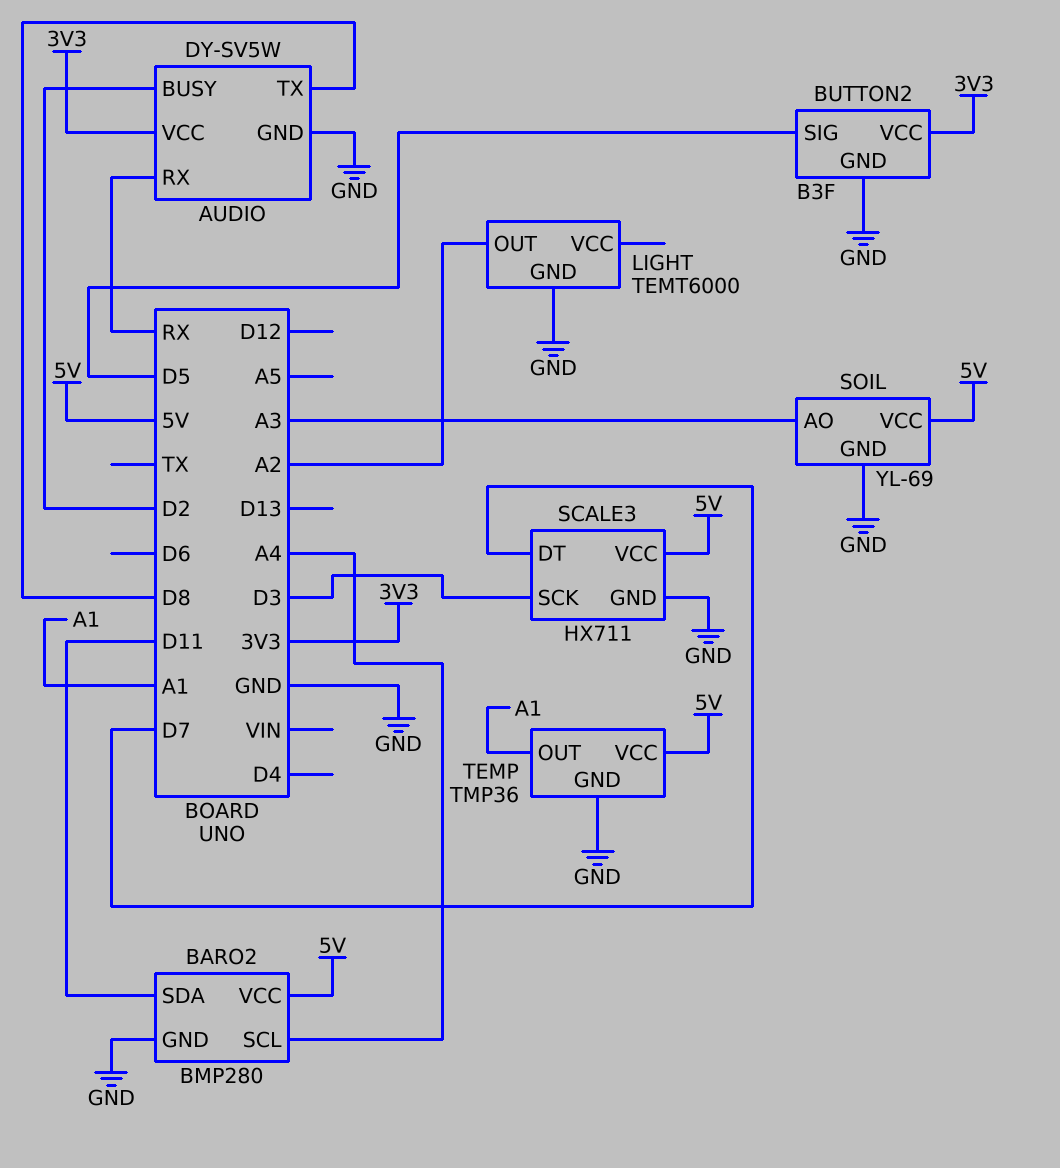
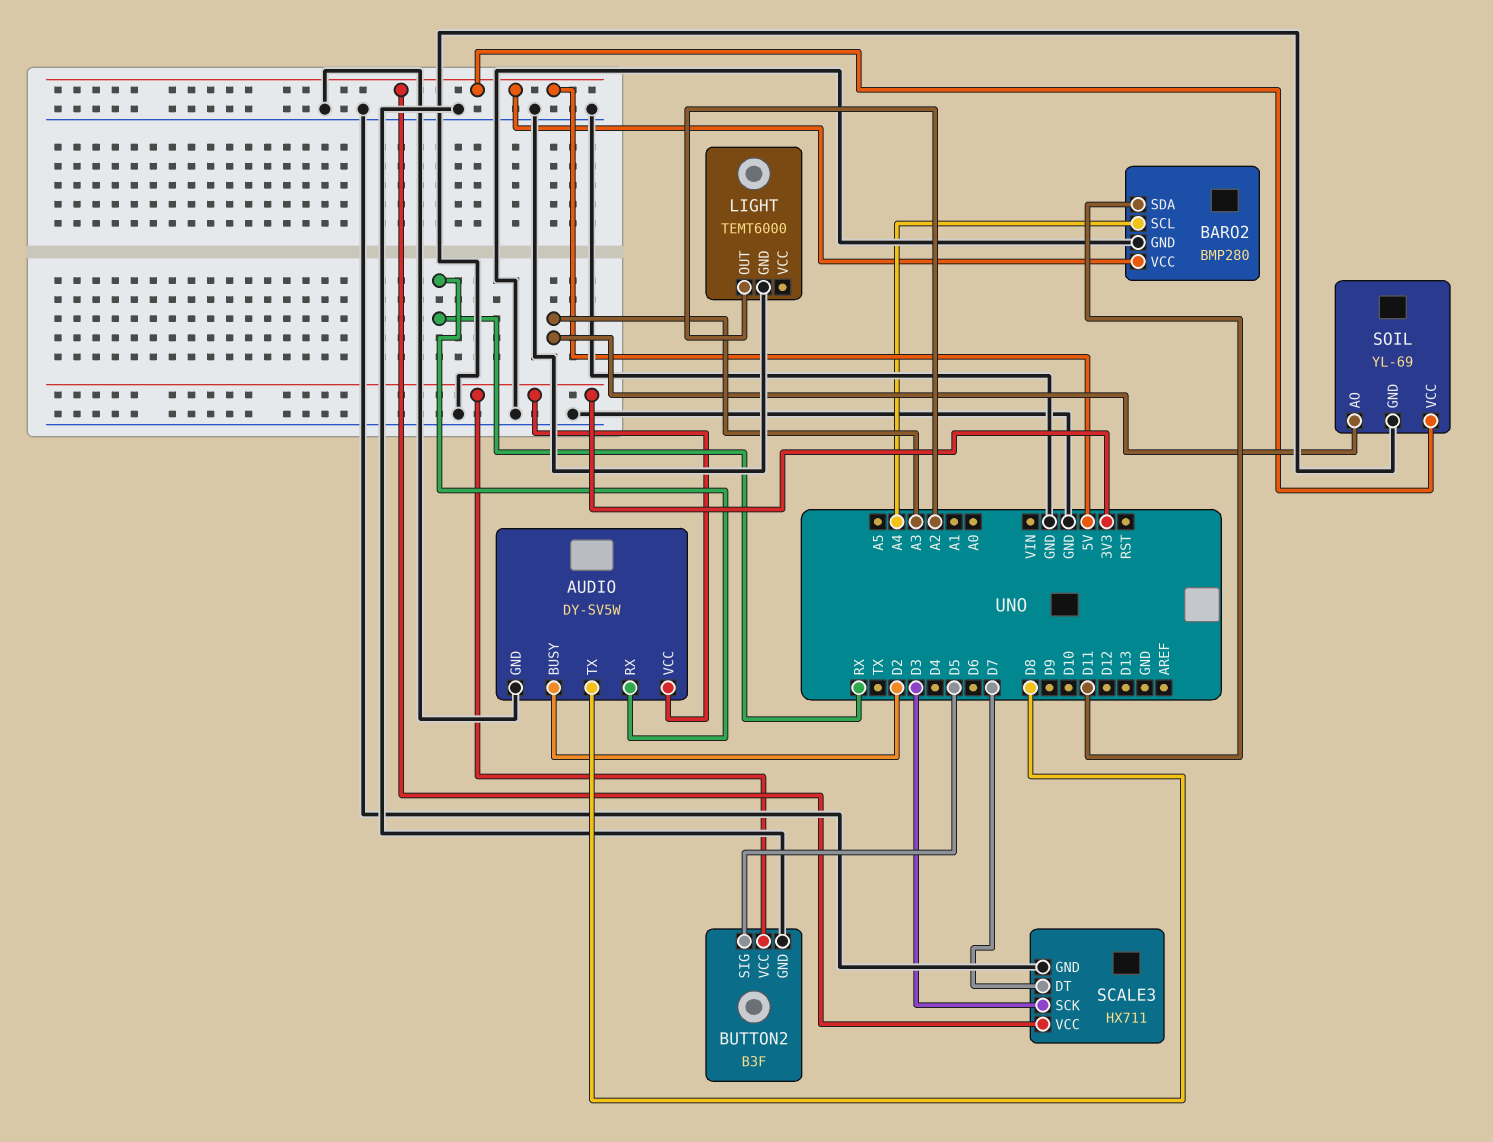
TEMP: TMP36 -> none
TEMP pin GND: GND -> none
TEMP pin OUT: A1 -> none
TEMP pin VCC: 5V -> none

